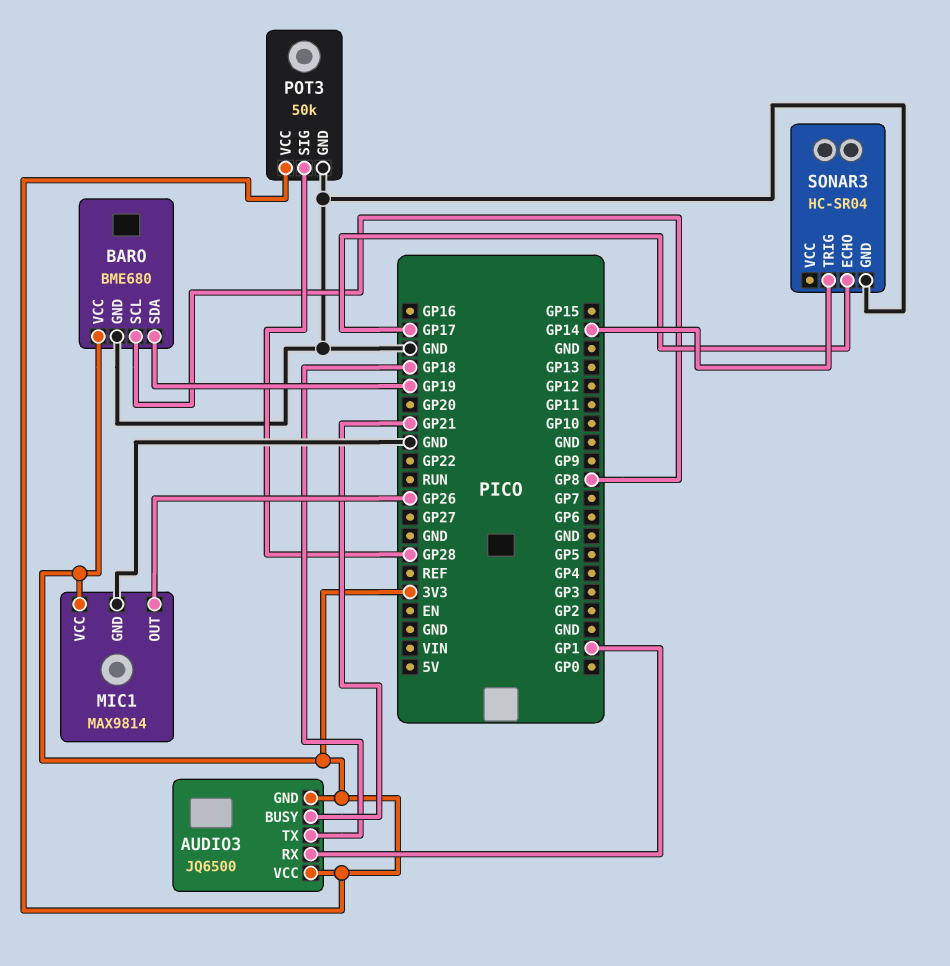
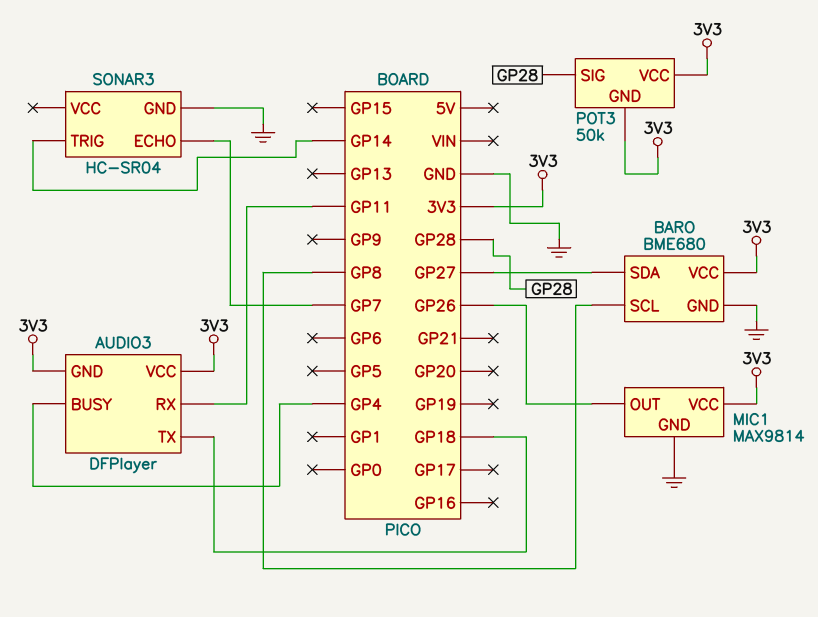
AUDIO3: JQ6500 -> DFPlayer
AUDIO3 pin BUSY: GP21 -> GP4
AUDIO3 pin RX: GP1 -> GP11
BARO pin SDA: GP19 -> GP27
POT3 pin GND: GND -> 3V3
SONAR3 pin ECHO: GP17 -> GP7

